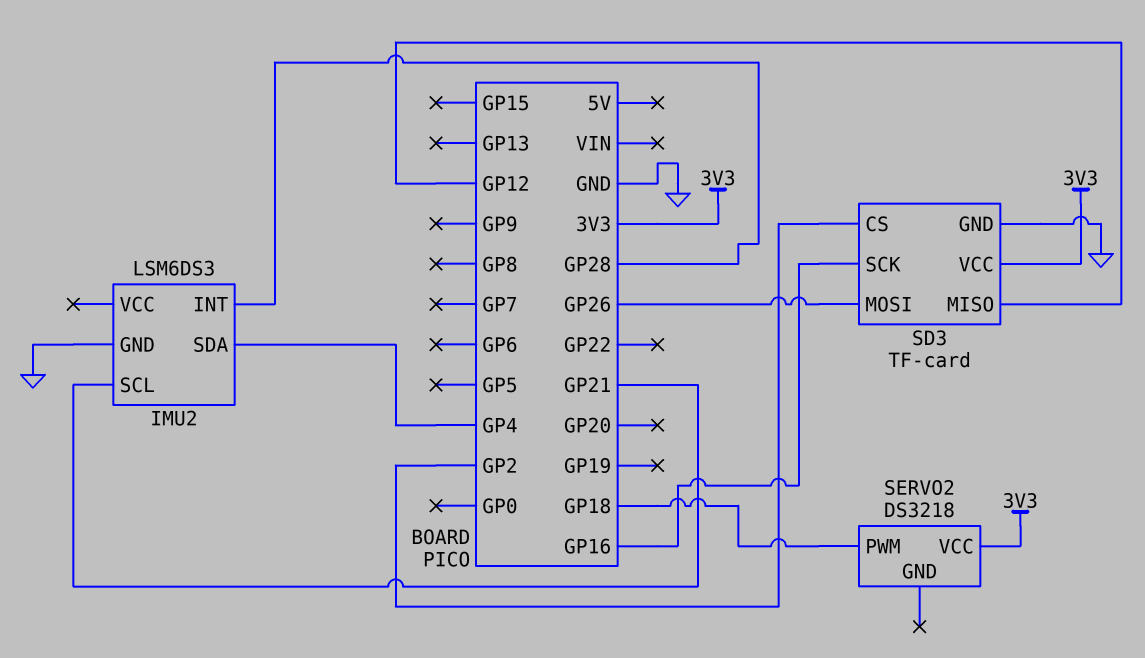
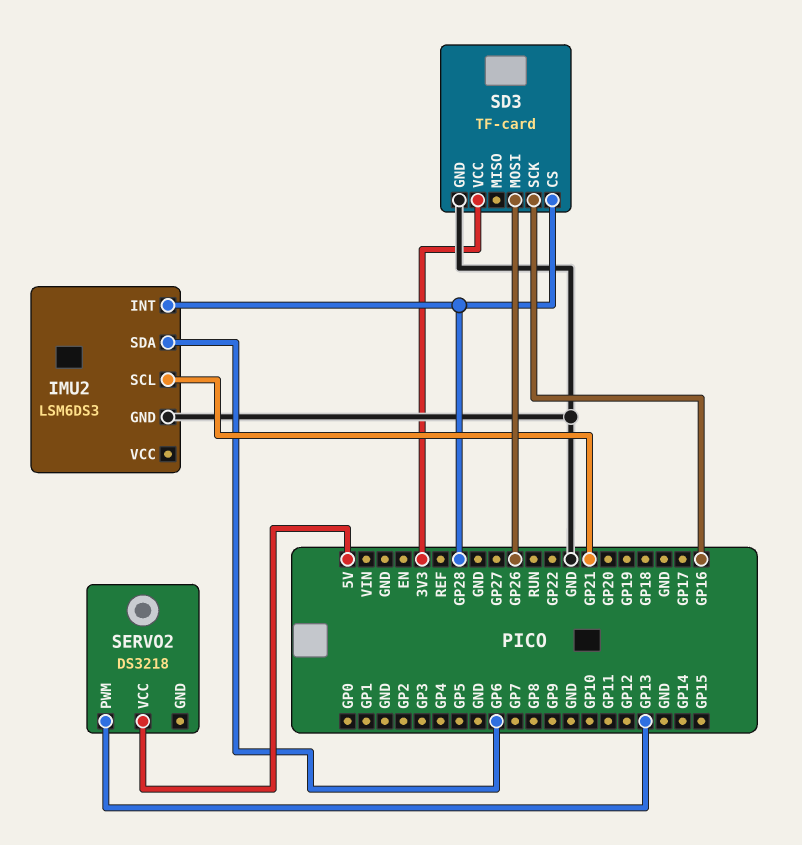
IMU2 pin SDA: GP4 -> GP6
SD3 pin CS: GP2 -> GP28
SD3 pin MISO: GP12 -> none
SERVO2 pin PWM: GP18 -> GP13
SERVO2 pin VCC: 3V3 -> 5V

